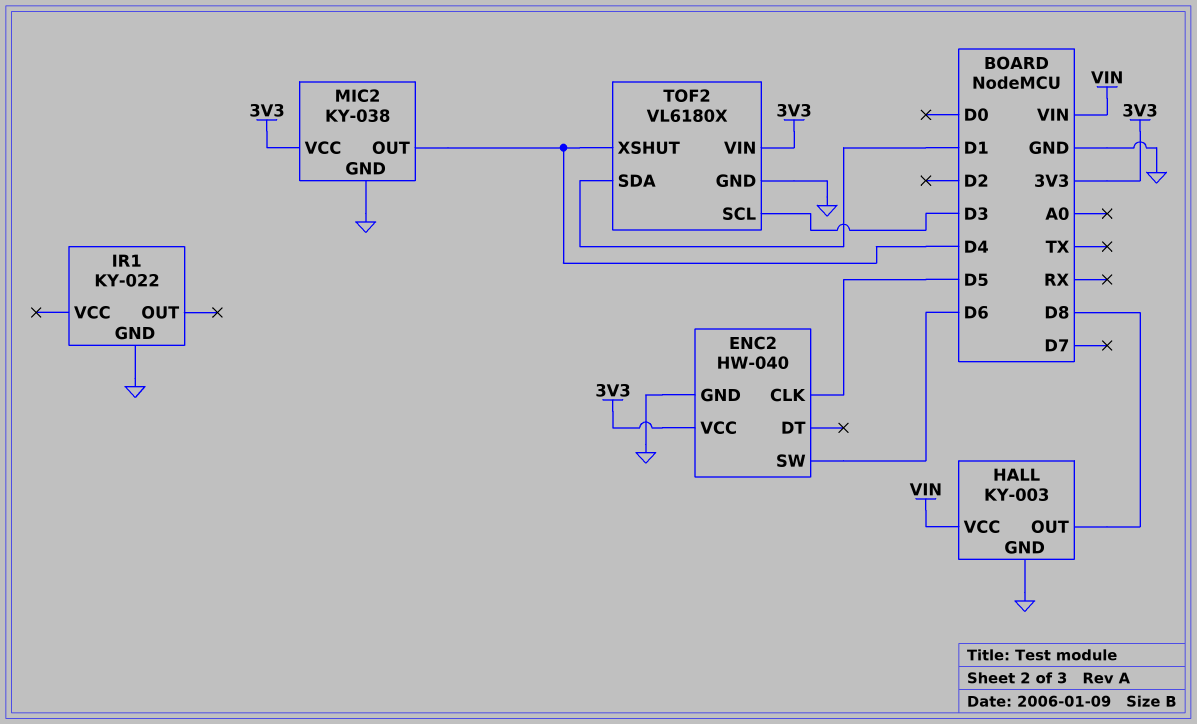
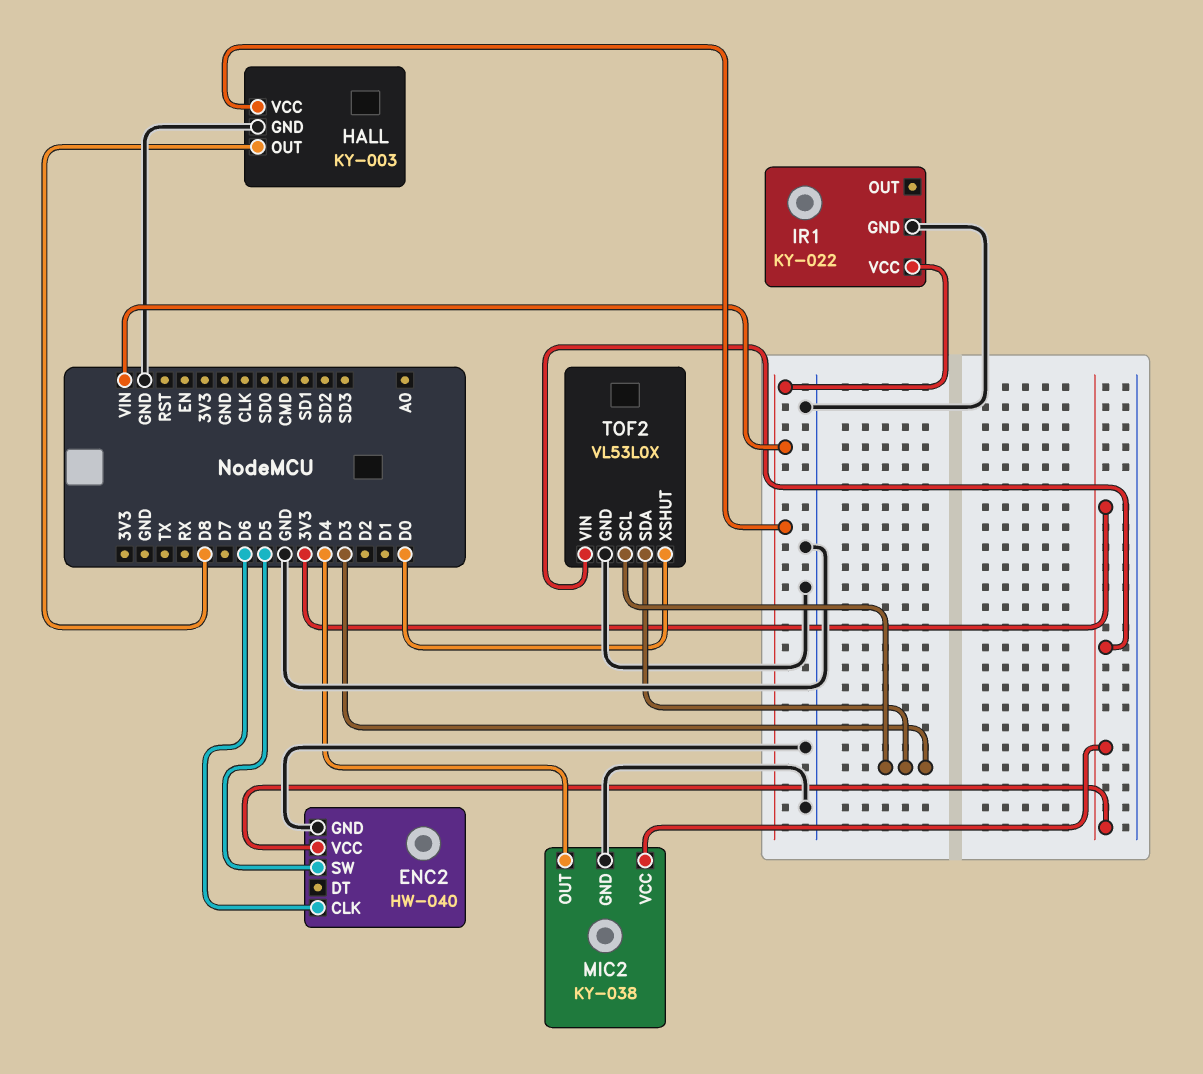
ENC2 pin CLK: D5 -> D6
ENC2 pin SW: D6 -> D5
IR1 pin VCC: none -> VIN
TOF2: VL6180X -> VL53L0X
TOF2 pin SDA: D1 -> D3
TOF2 pin XSHUT: D4 -> D0

